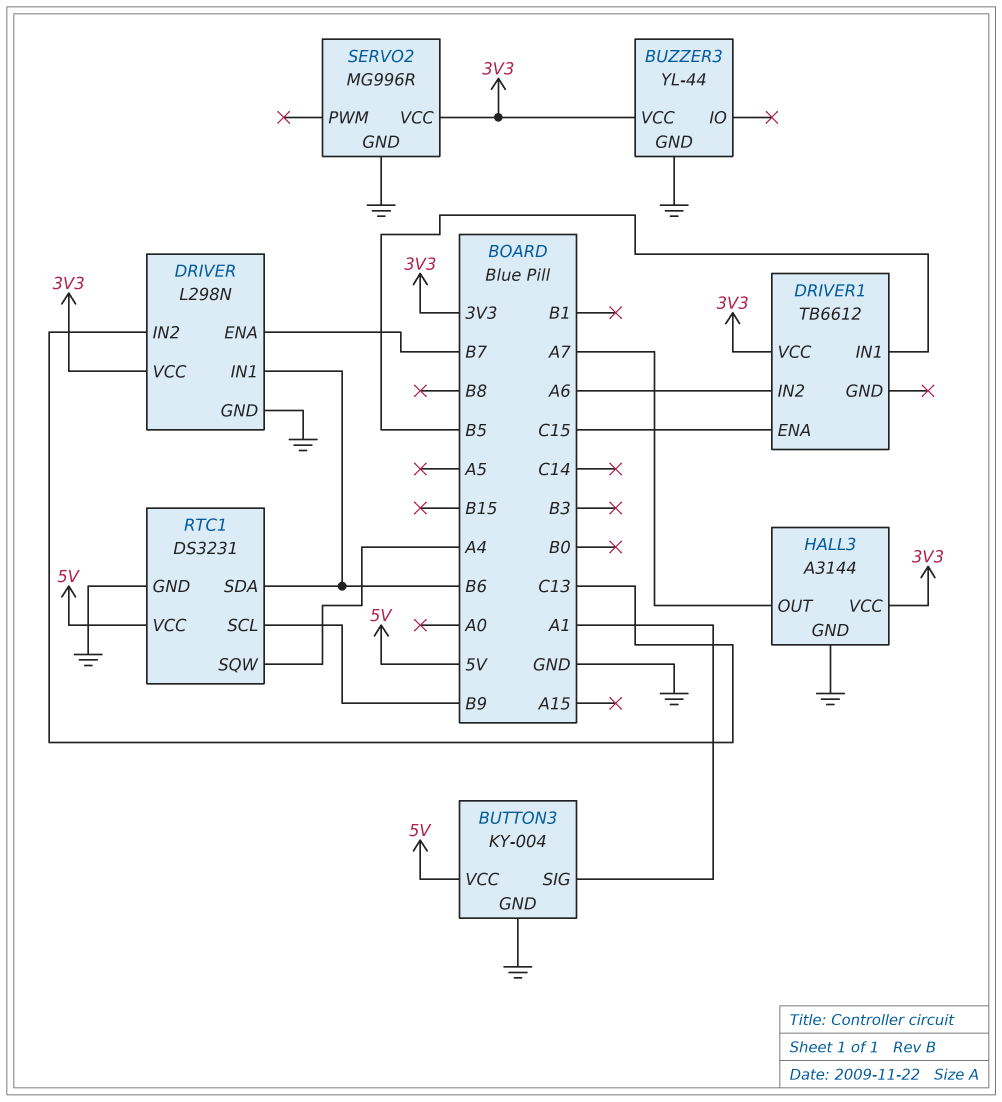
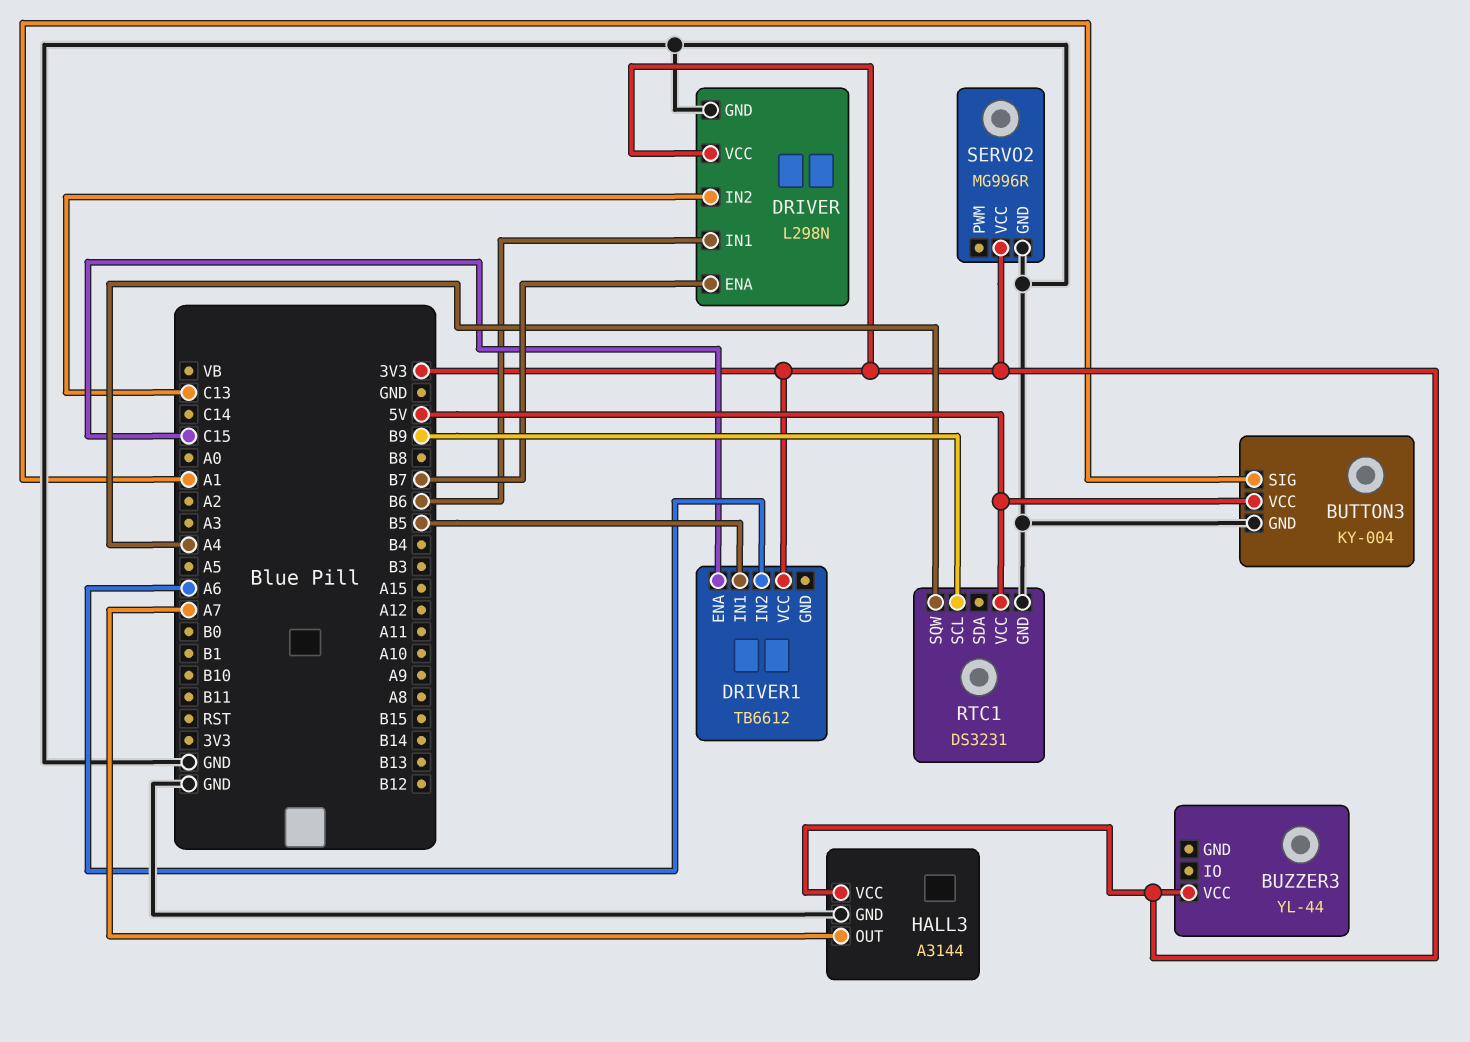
BUZZER3 pin GND: GND -> none
RTC1 pin SDA: B6 -> none

